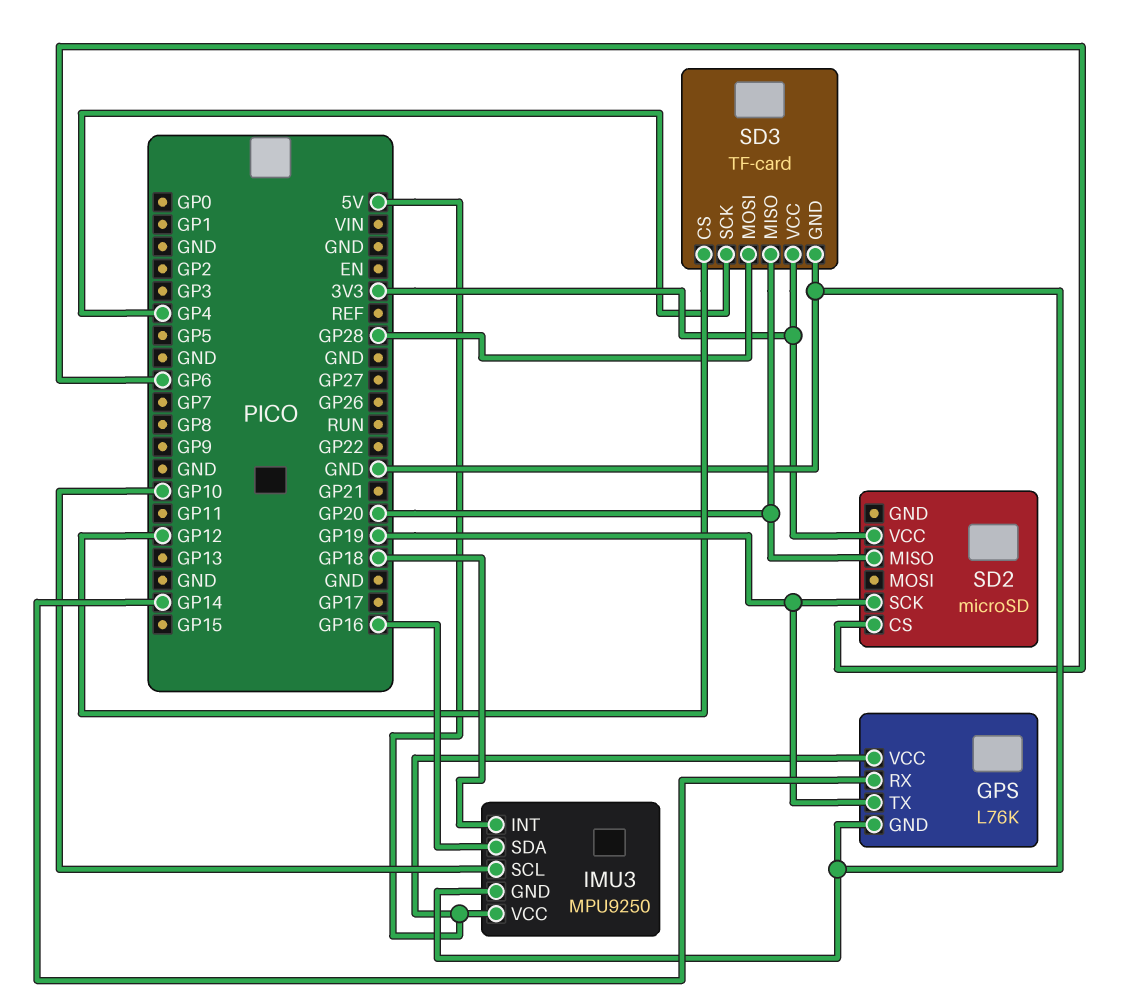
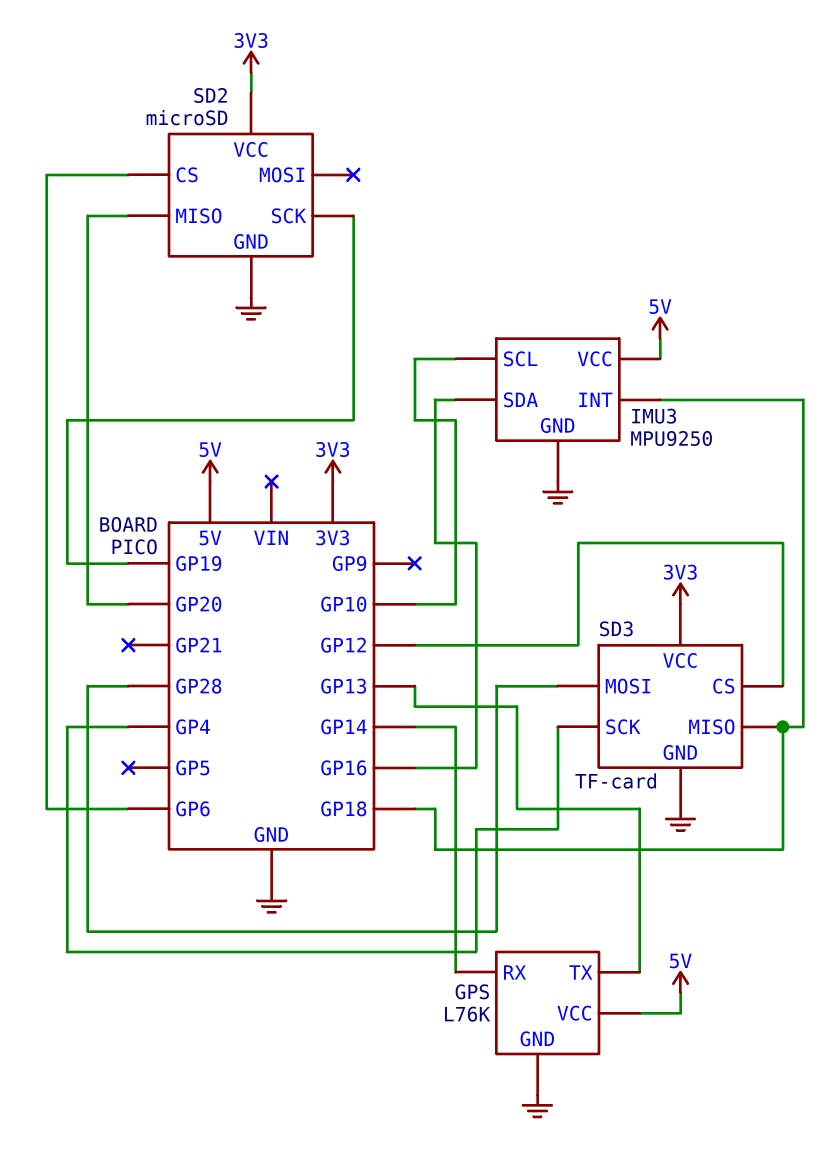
GPS pin TX: GP19 -> GP13
SD2 pin GND: none -> GND
SD3 pin MISO: GP20 -> GP18

